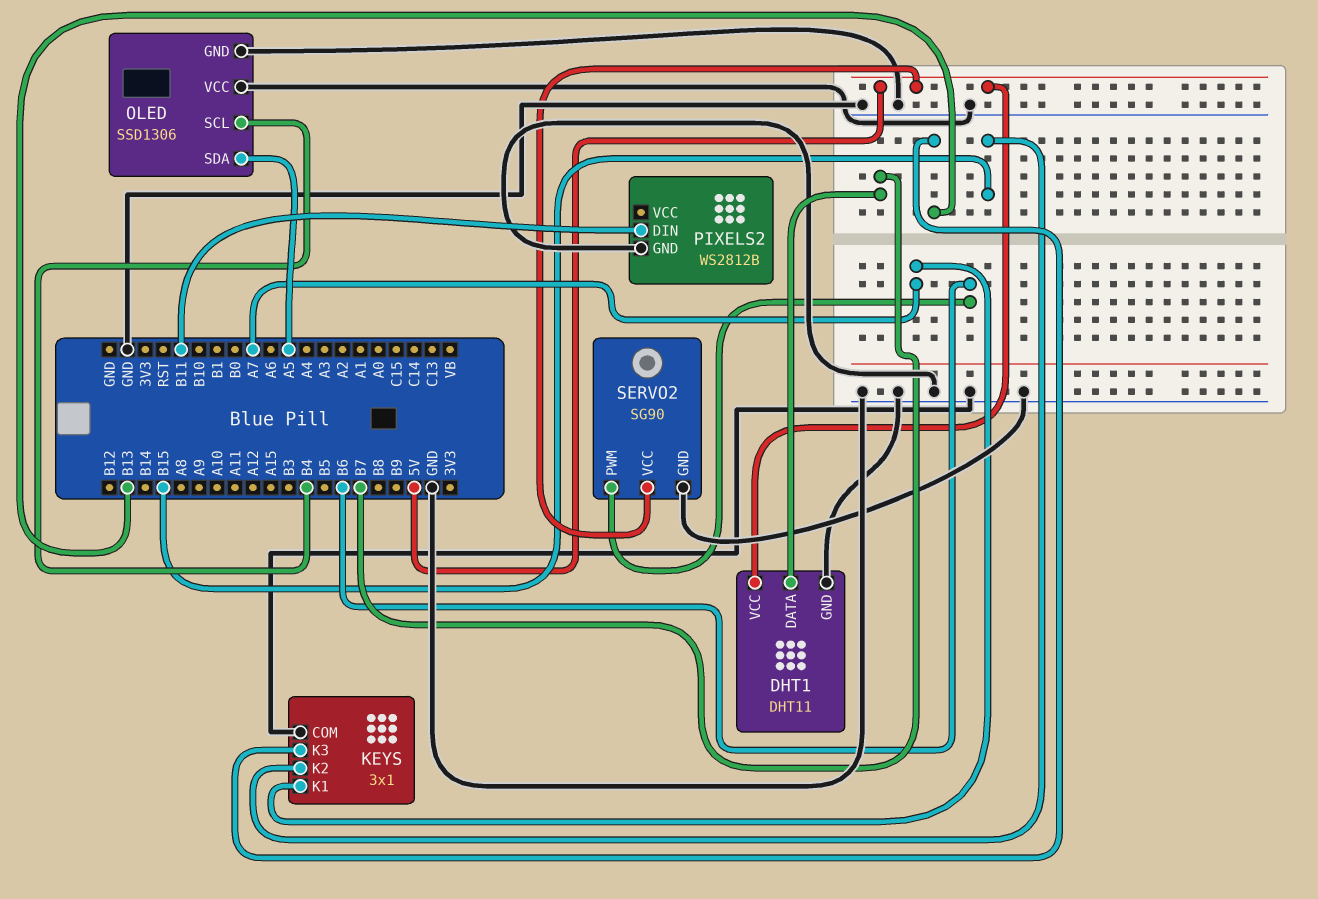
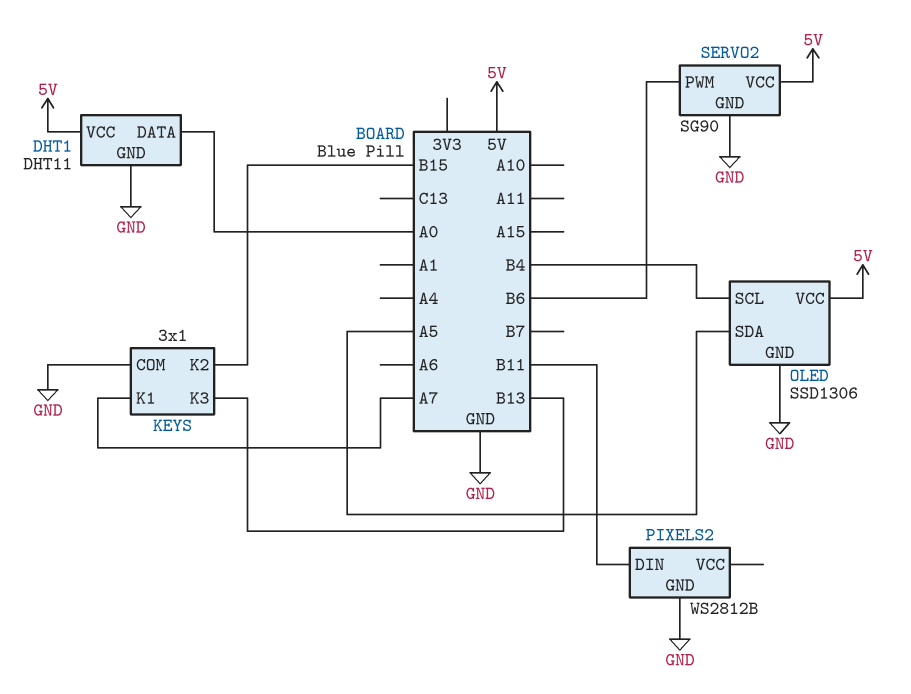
DHT1 pin DATA: B7 -> A0
OLED pin VCC: GND -> 5V

